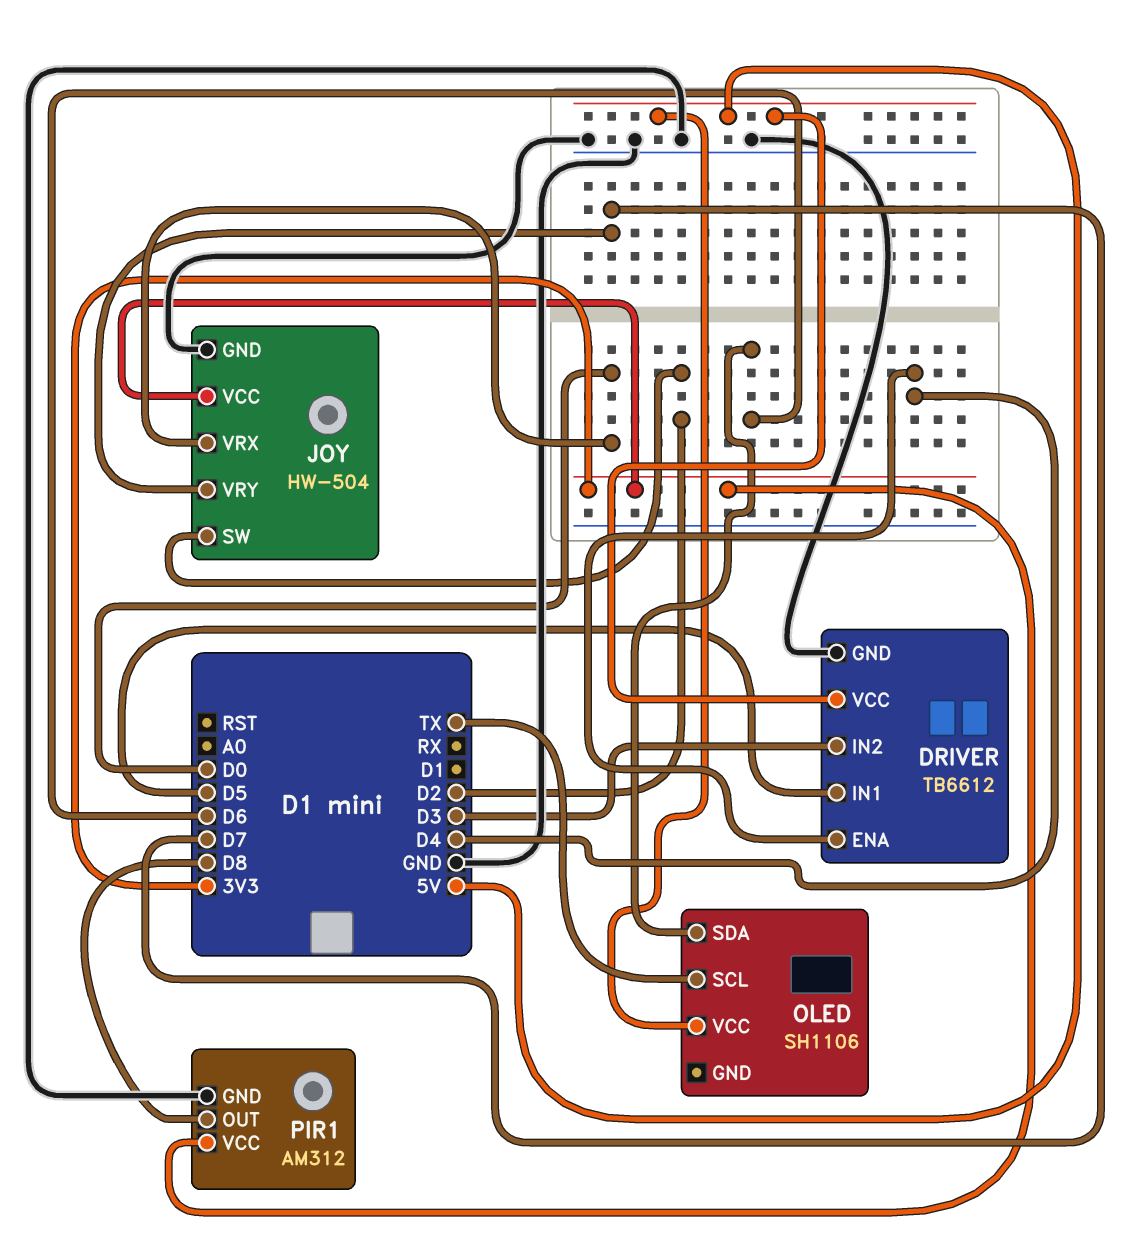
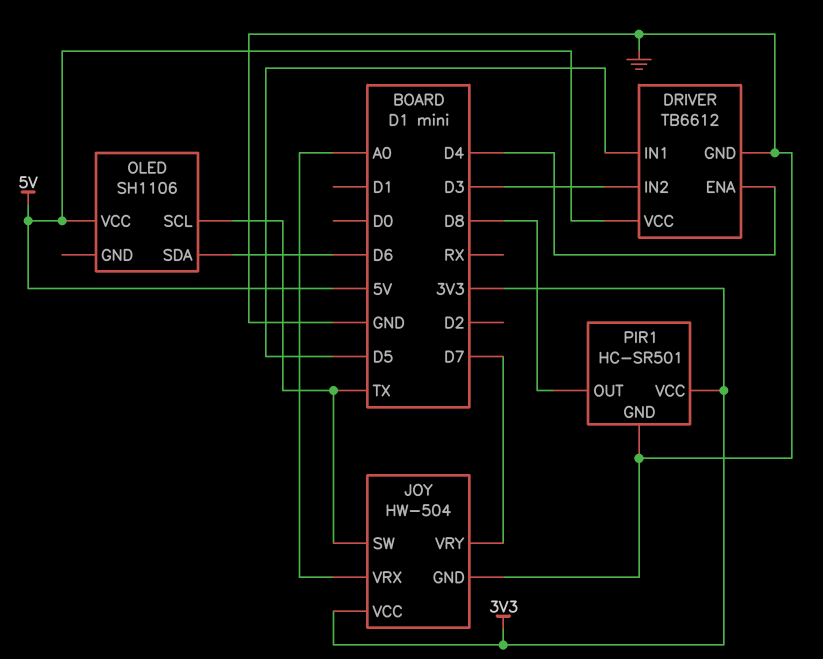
JOY pin SW: D2 -> TX
JOY pin VRX: D0 -> A0
PIR1: AM312 -> HC-SR501

